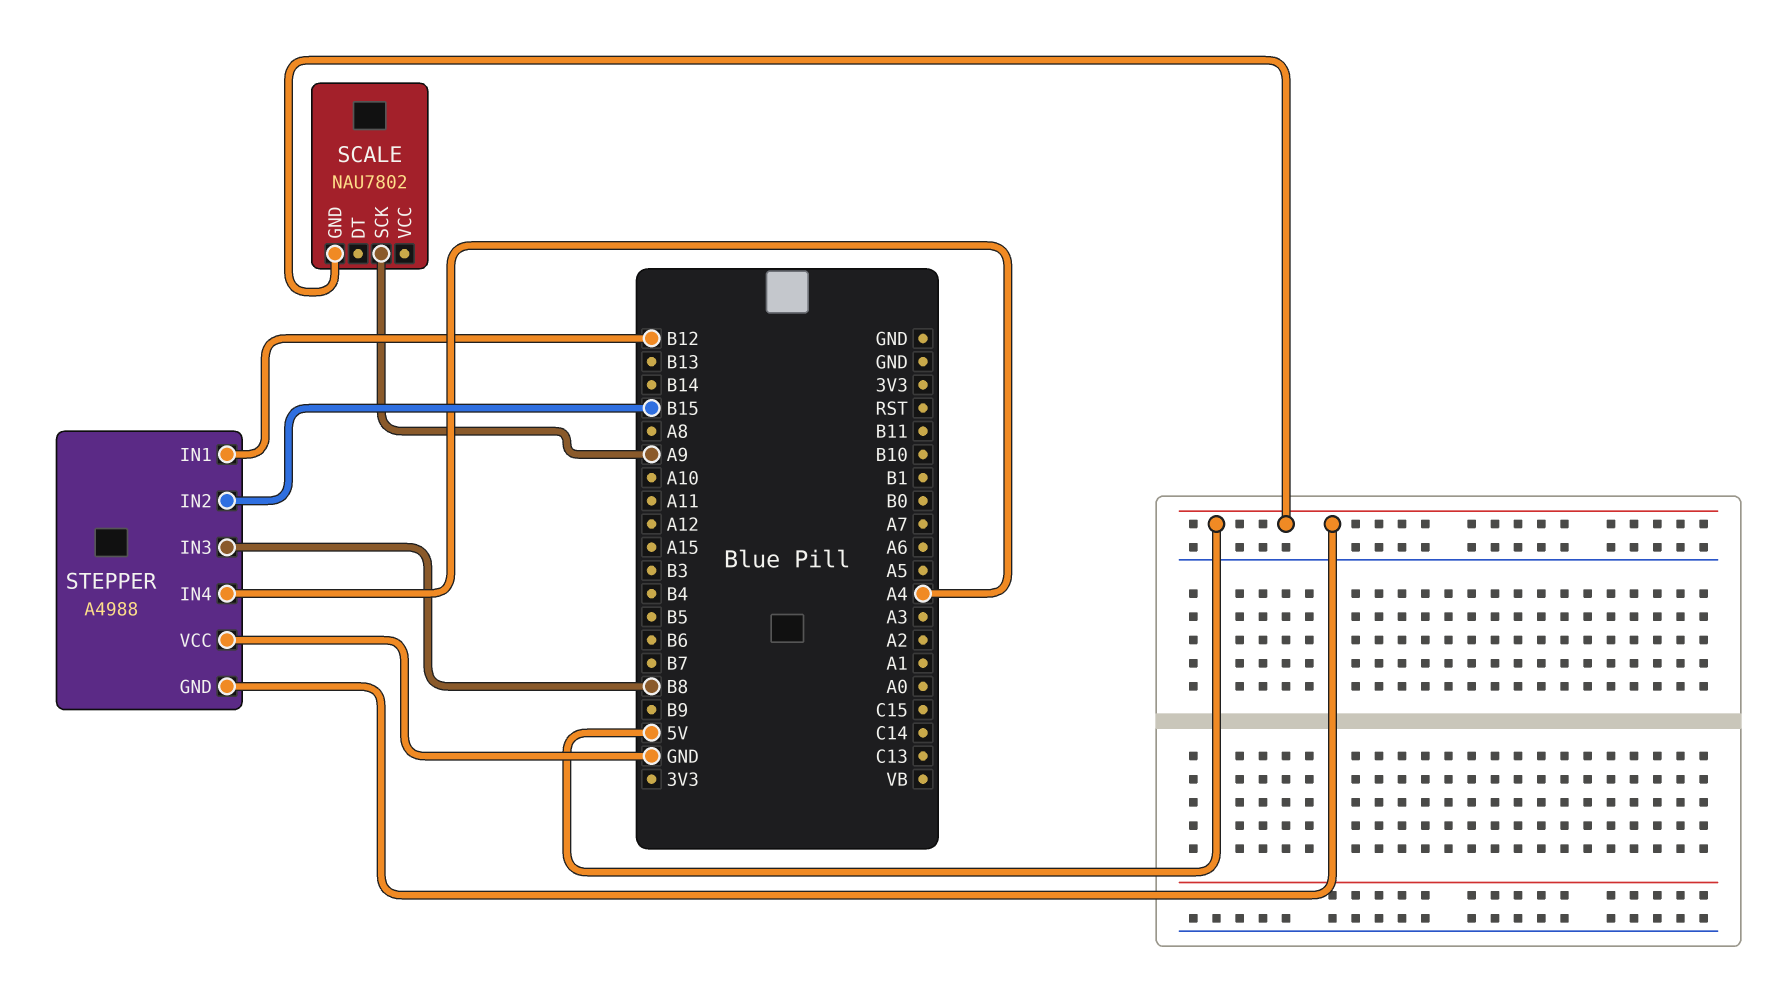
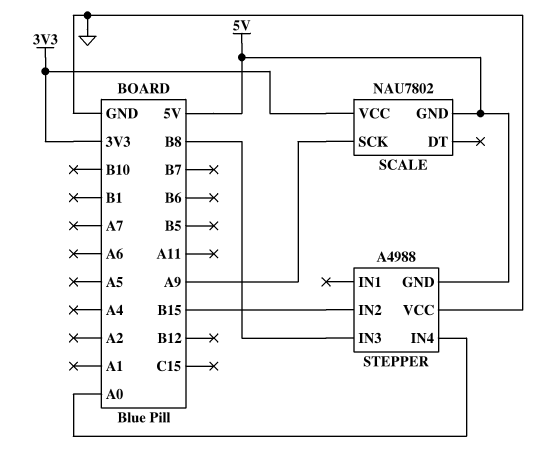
SCALE pin VCC: none -> 3V3
STEPPER pin IN1: B12 -> none
STEPPER pin IN4: A4 -> A0

